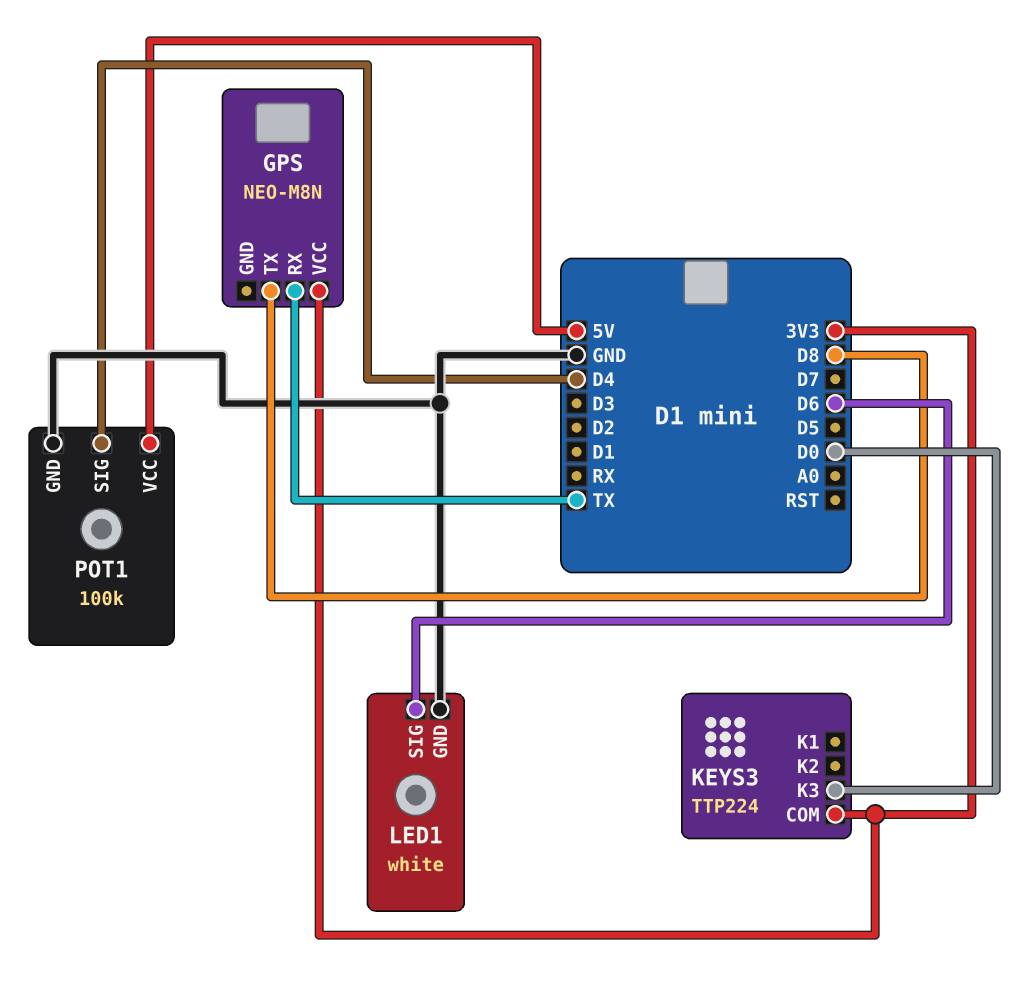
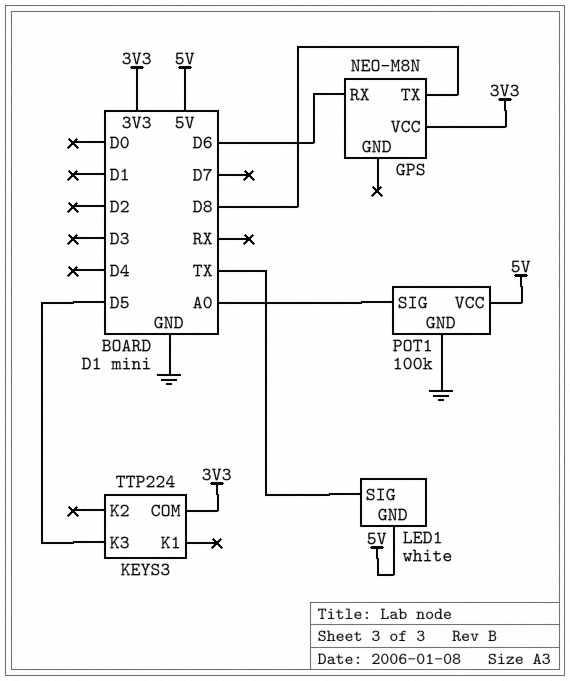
GPS pin RX: TX -> D6
KEYS3 pin K3: D0 -> D5
LED1 pin GND: GND -> 5V
LED1 pin SIG: D6 -> TX
POT1 pin SIG: D4 -> A0

